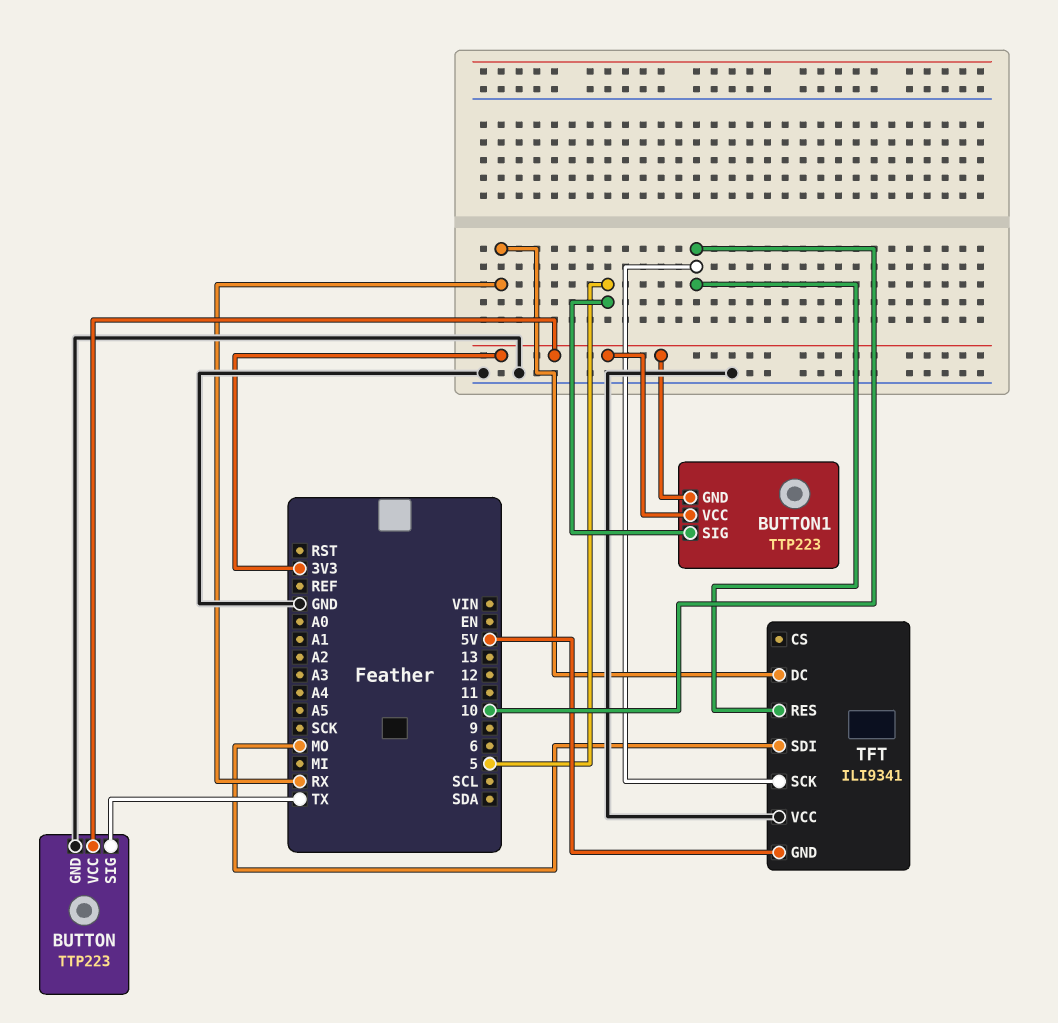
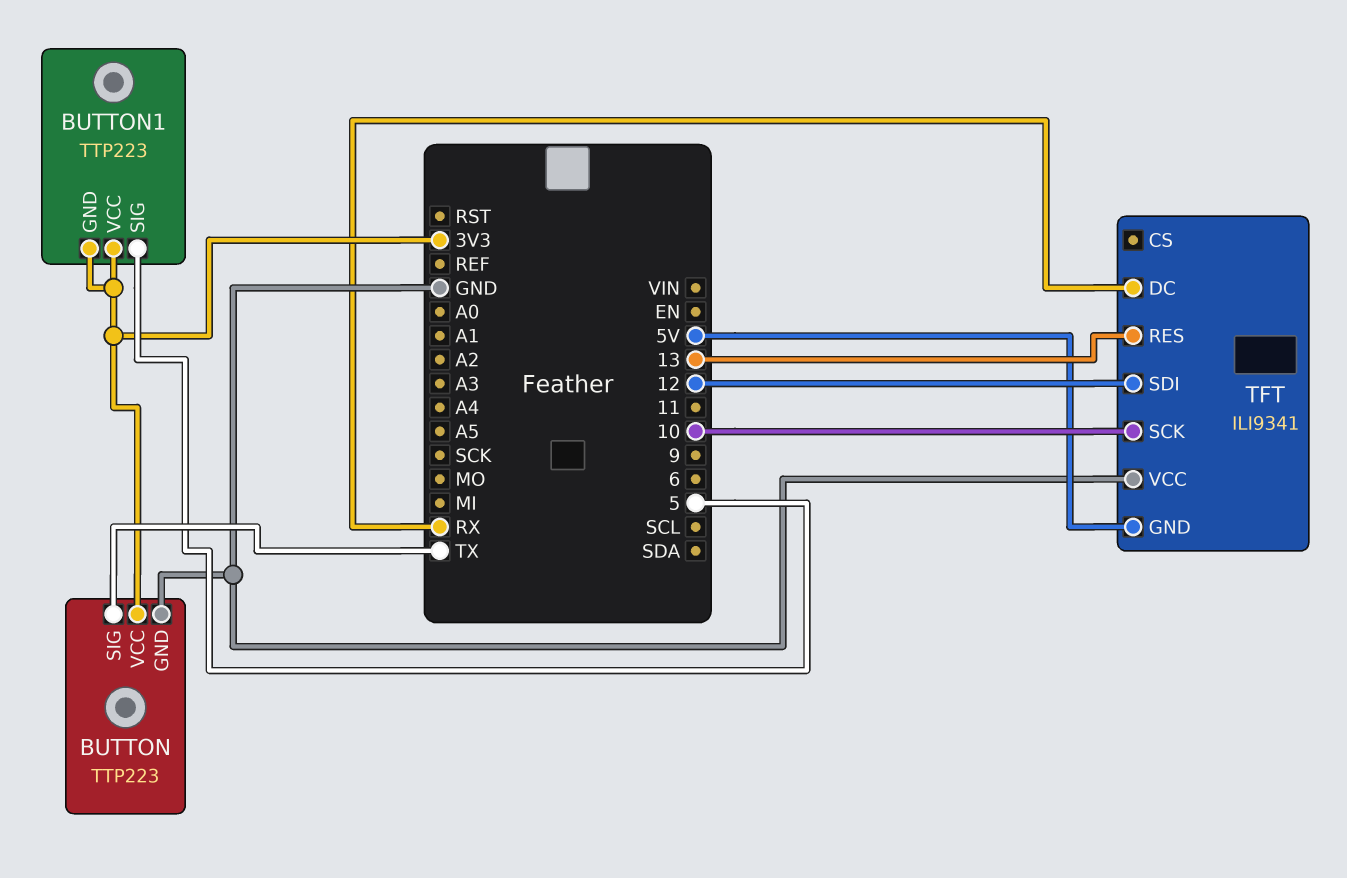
TFT pin RES: 10 -> 13
TFT pin SDI: MO -> 12

